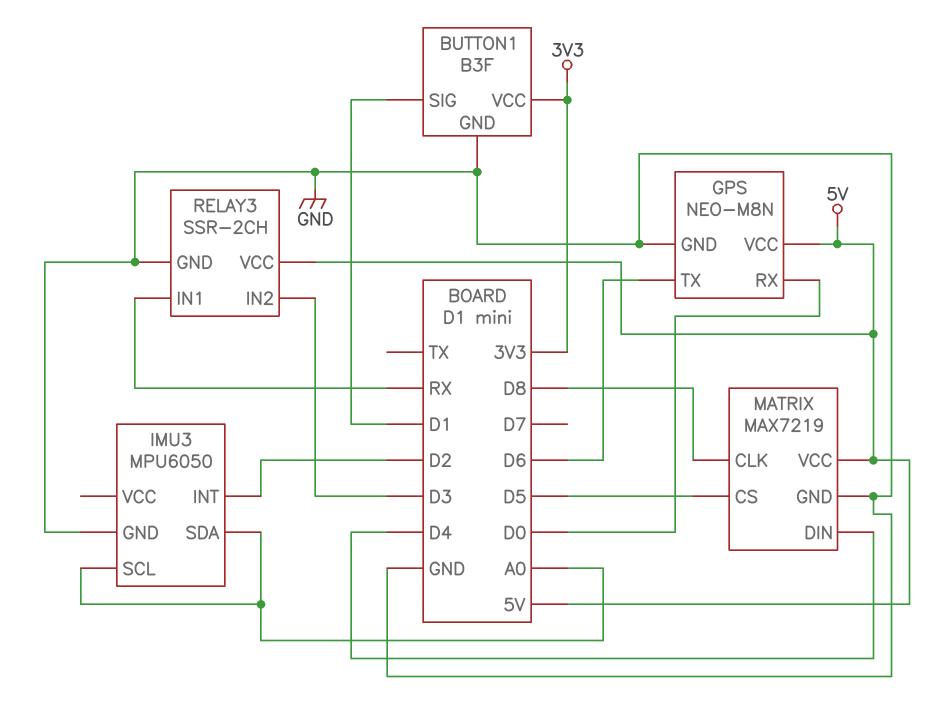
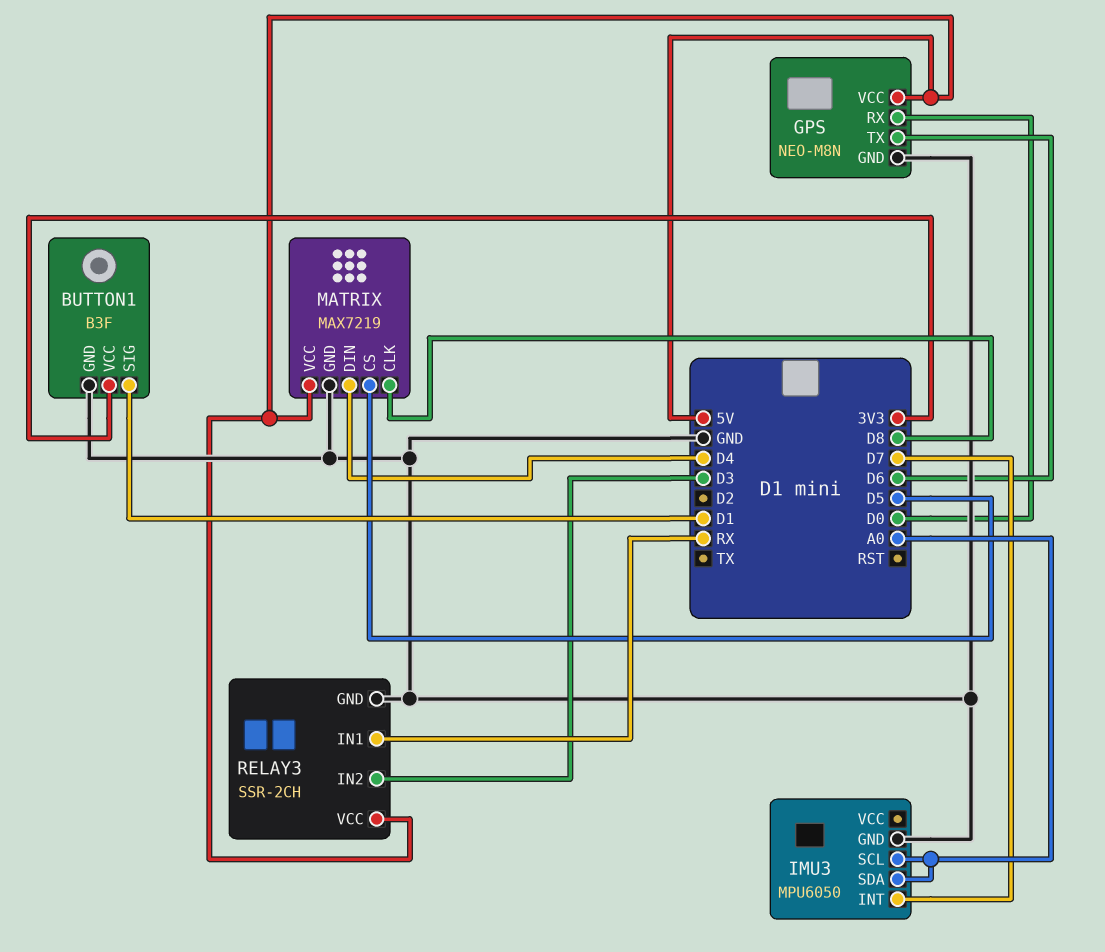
IMU3 pin INT: D2 -> D7

